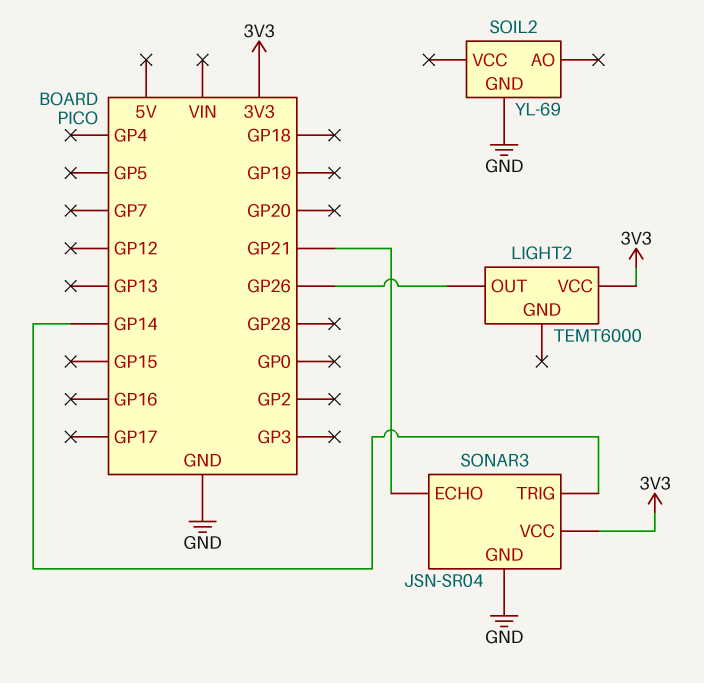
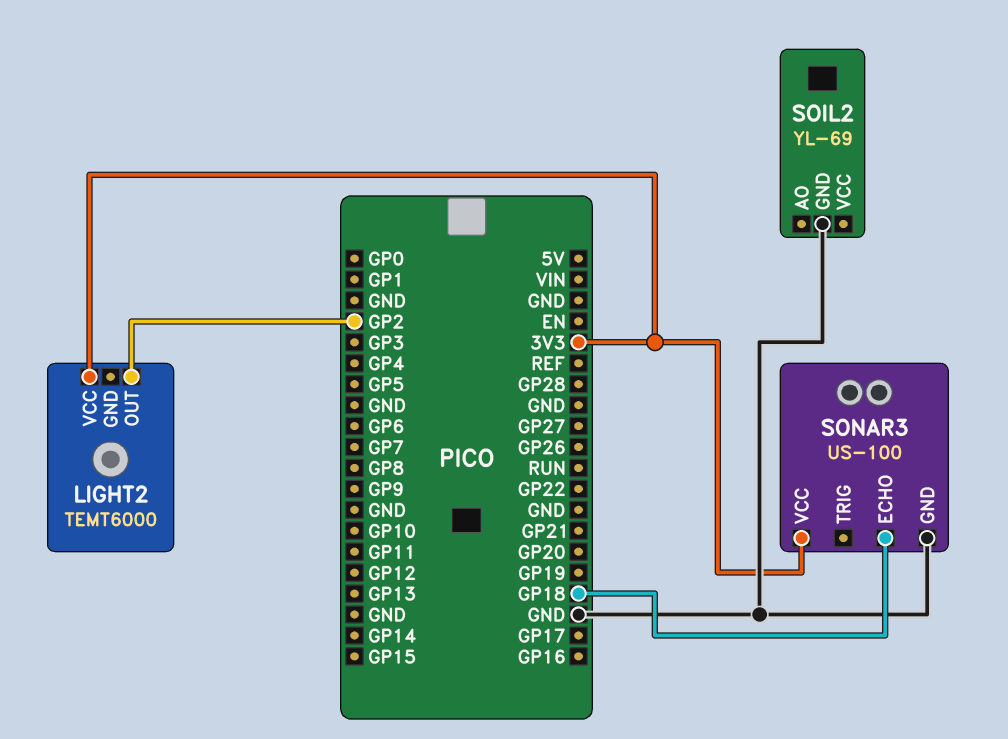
LIGHT2 pin OUT: GP26 -> GP2
SONAR3: JSN-SR04 -> US-100
SONAR3 pin ECHO: GP21 -> GP18
SONAR3 pin TRIG: GP14 -> none

